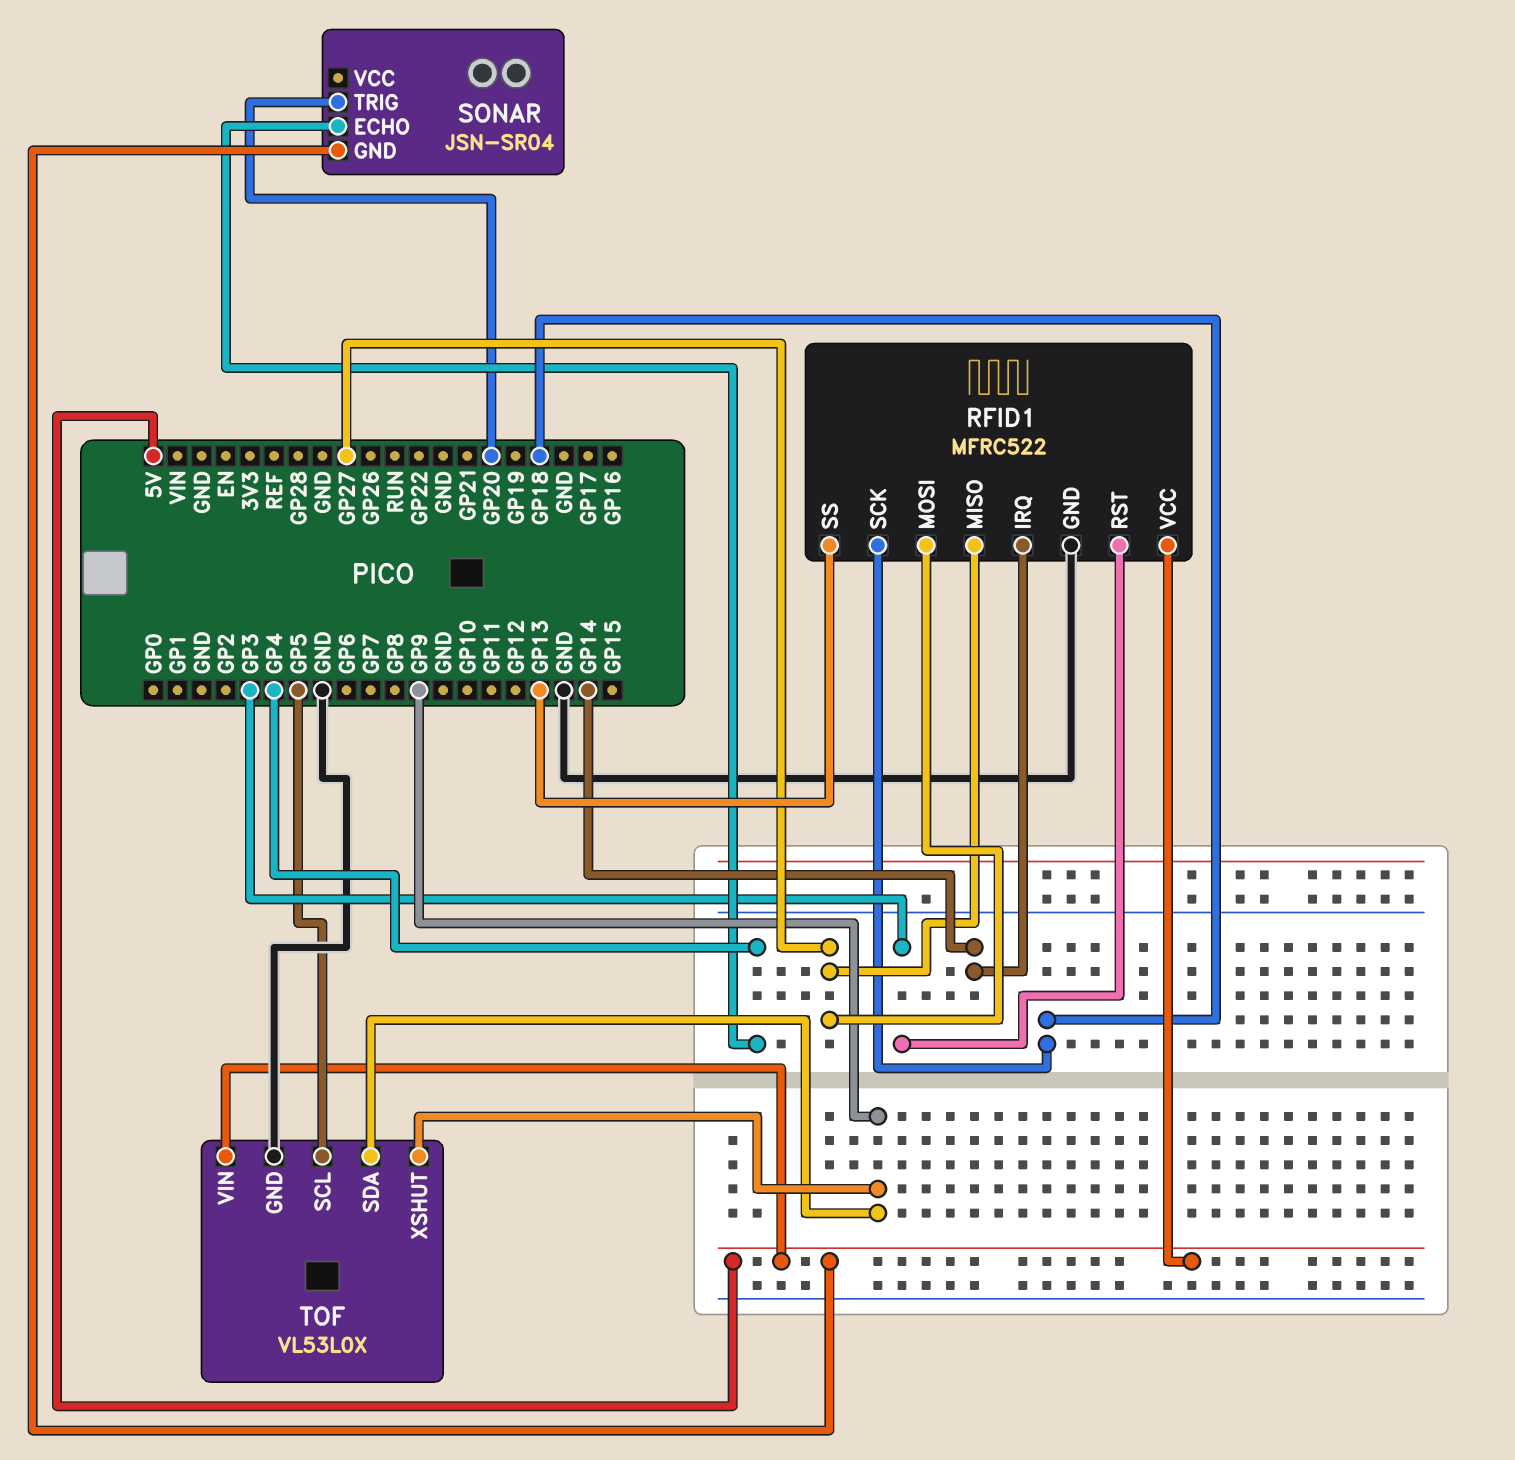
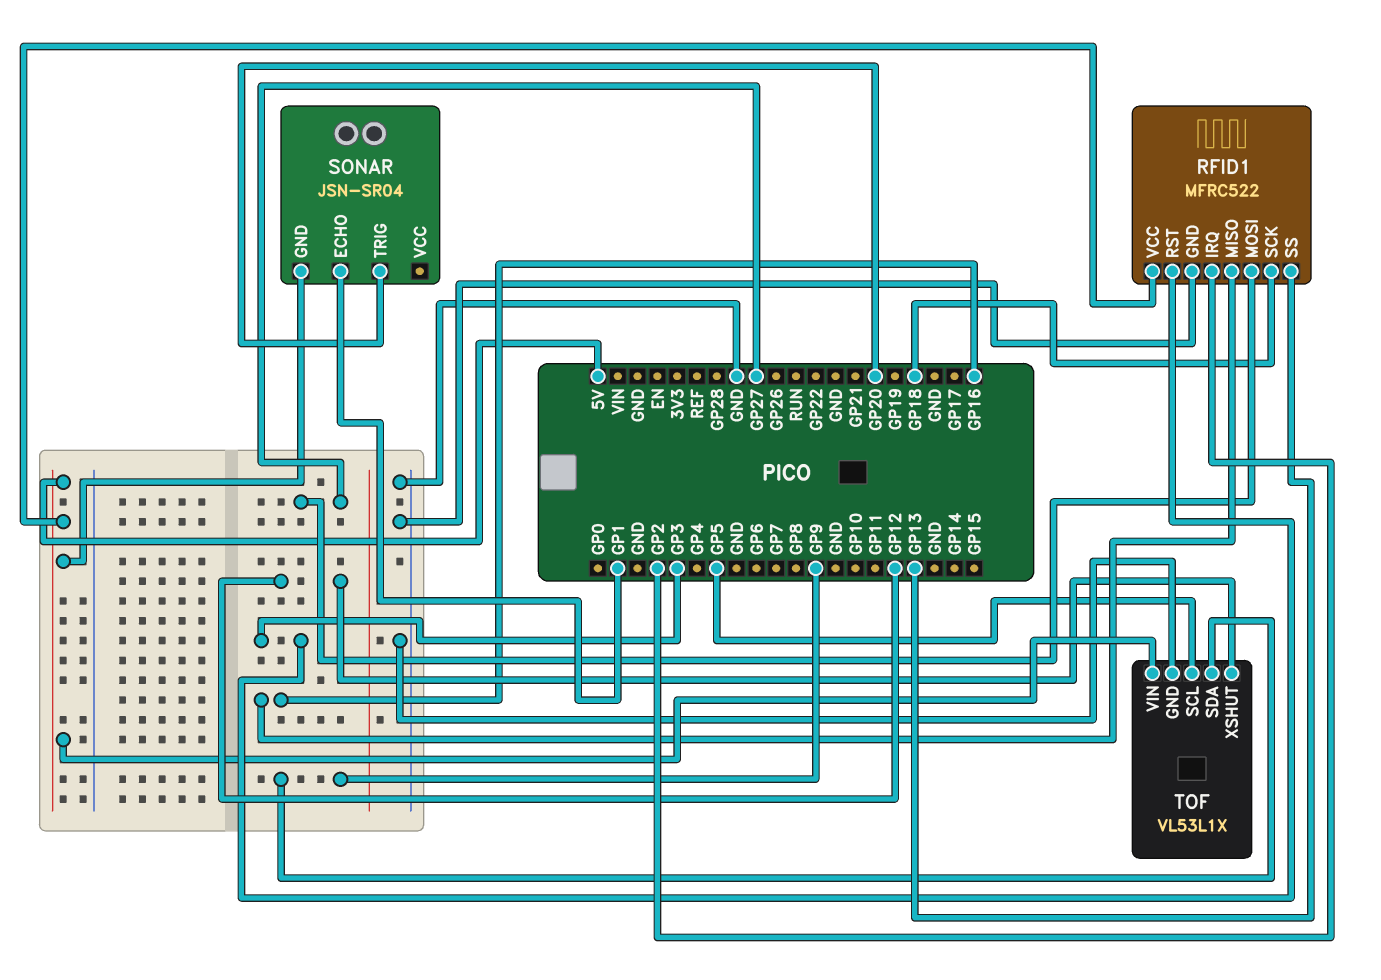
RFID1 pin IRQ: GP14 -> GP2
RFID1 pin MISO: GP27 -> GP16
SONAR pin ECHO: GP4 -> GP1
TOF: VL53L0X -> VL53L1X
TOF pin XSHUT: GP9 -> GP12

